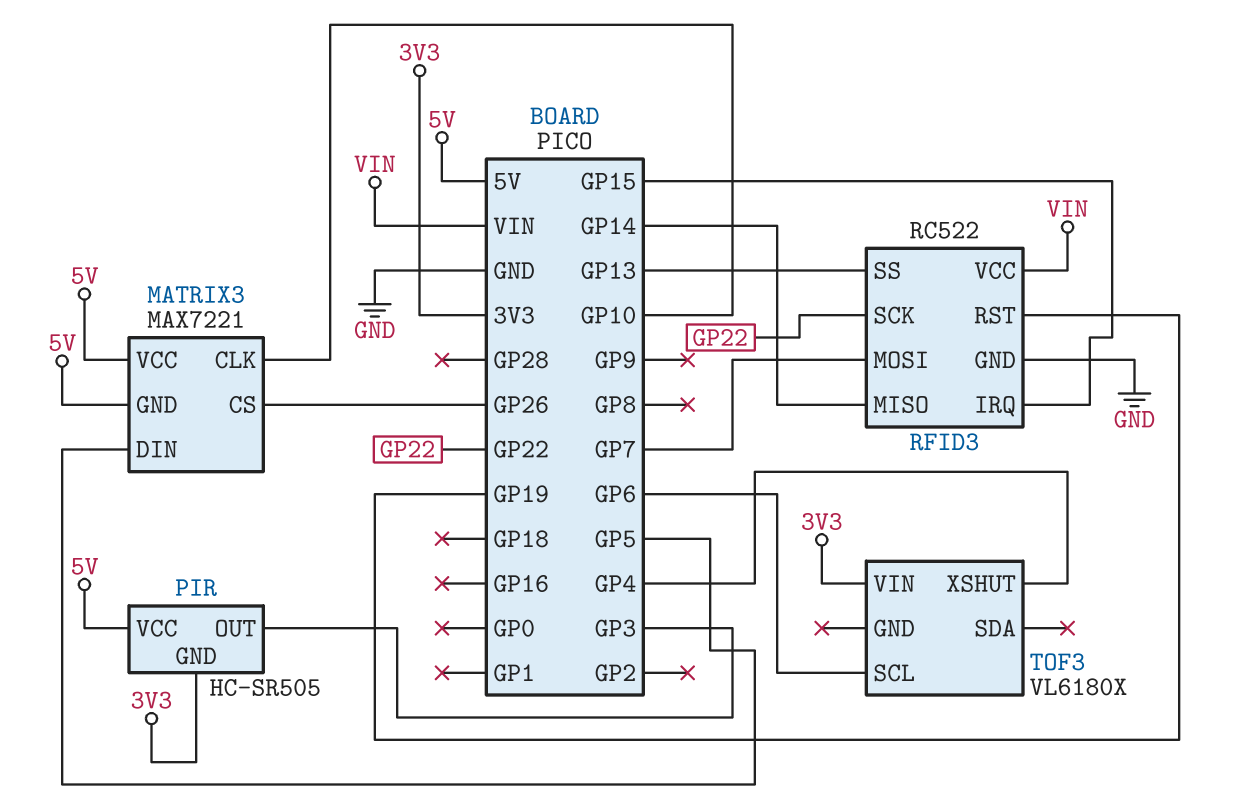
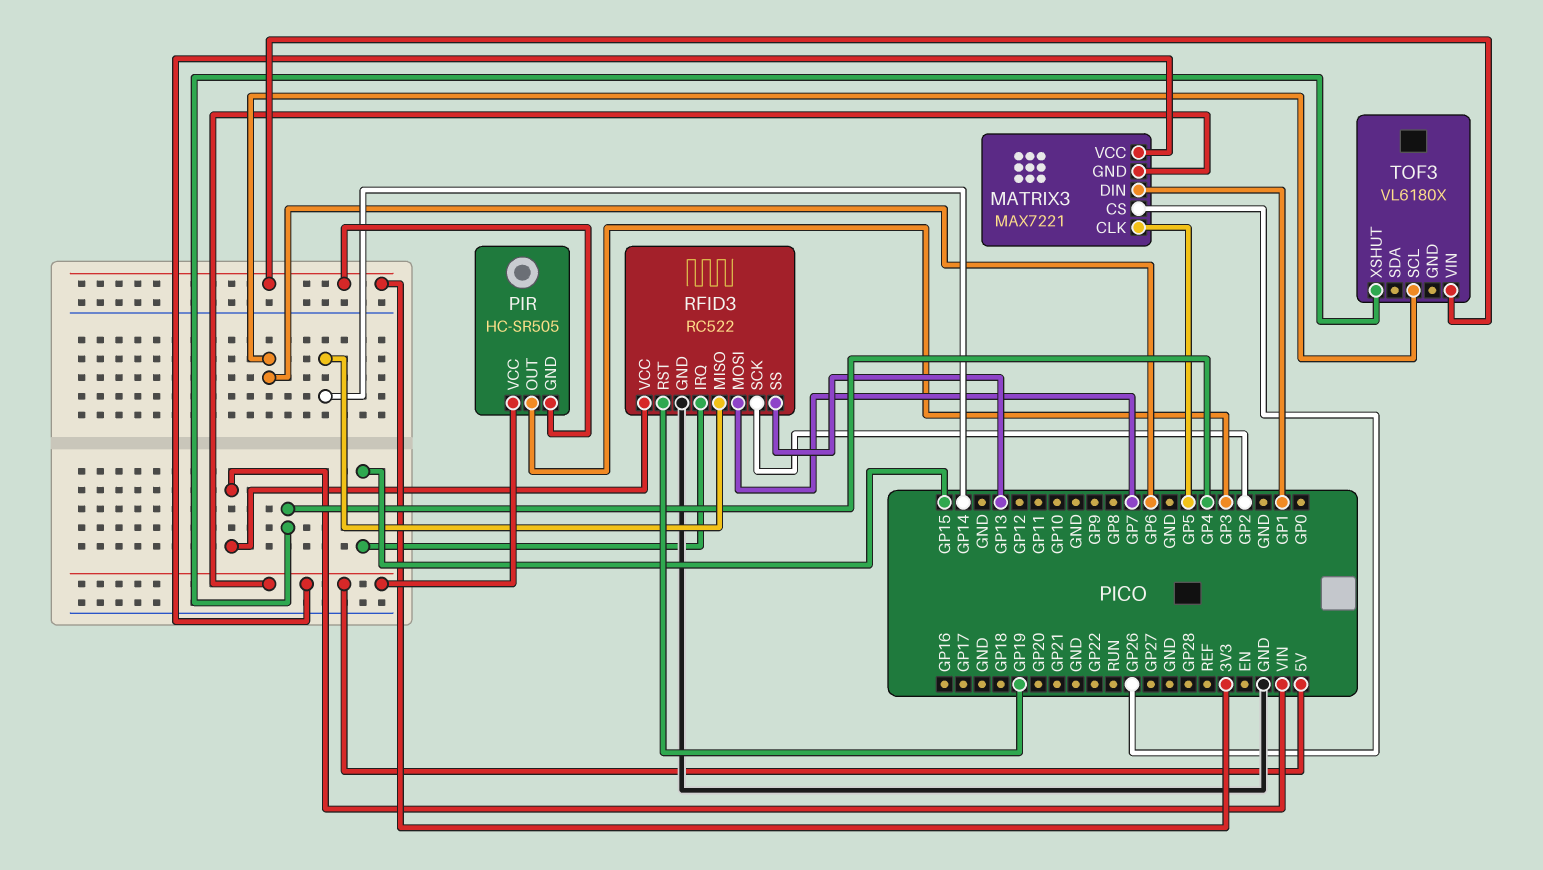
MATRIX3 pin CLK: GP10 -> GP5
MATRIX3 pin DIN: GP5 -> GP1
RFID3 pin SCK: GP22 -> GP2

